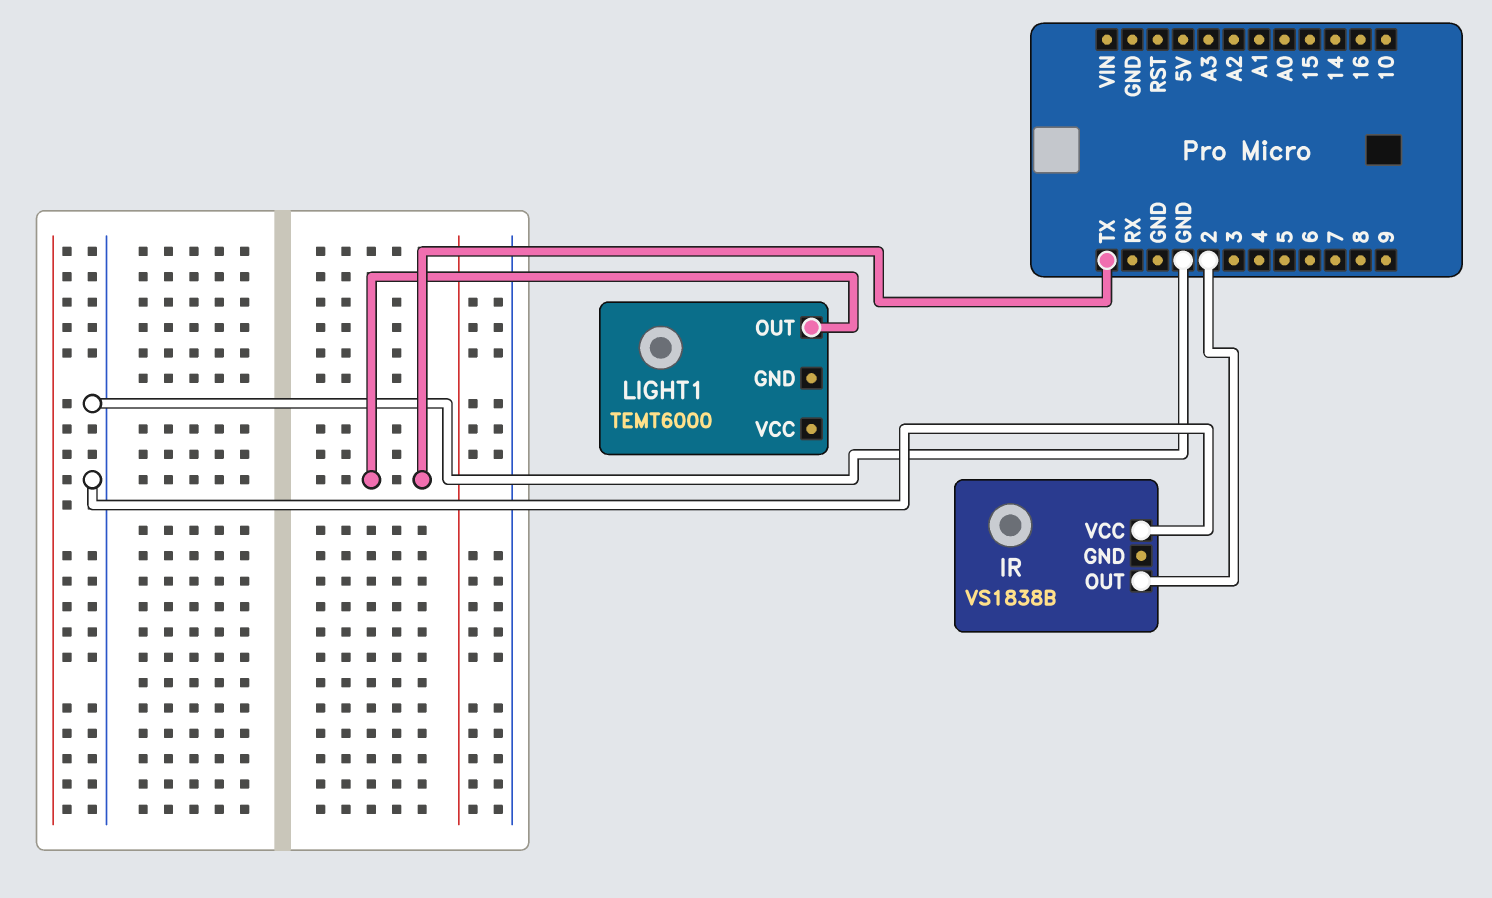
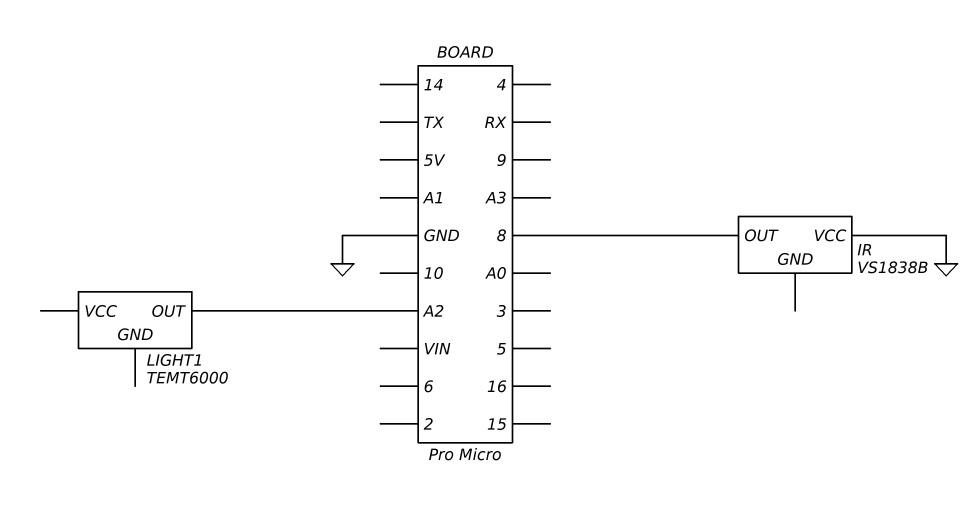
IR pin OUT: 2 -> 8
LIGHT1 pin OUT: TX -> A2

